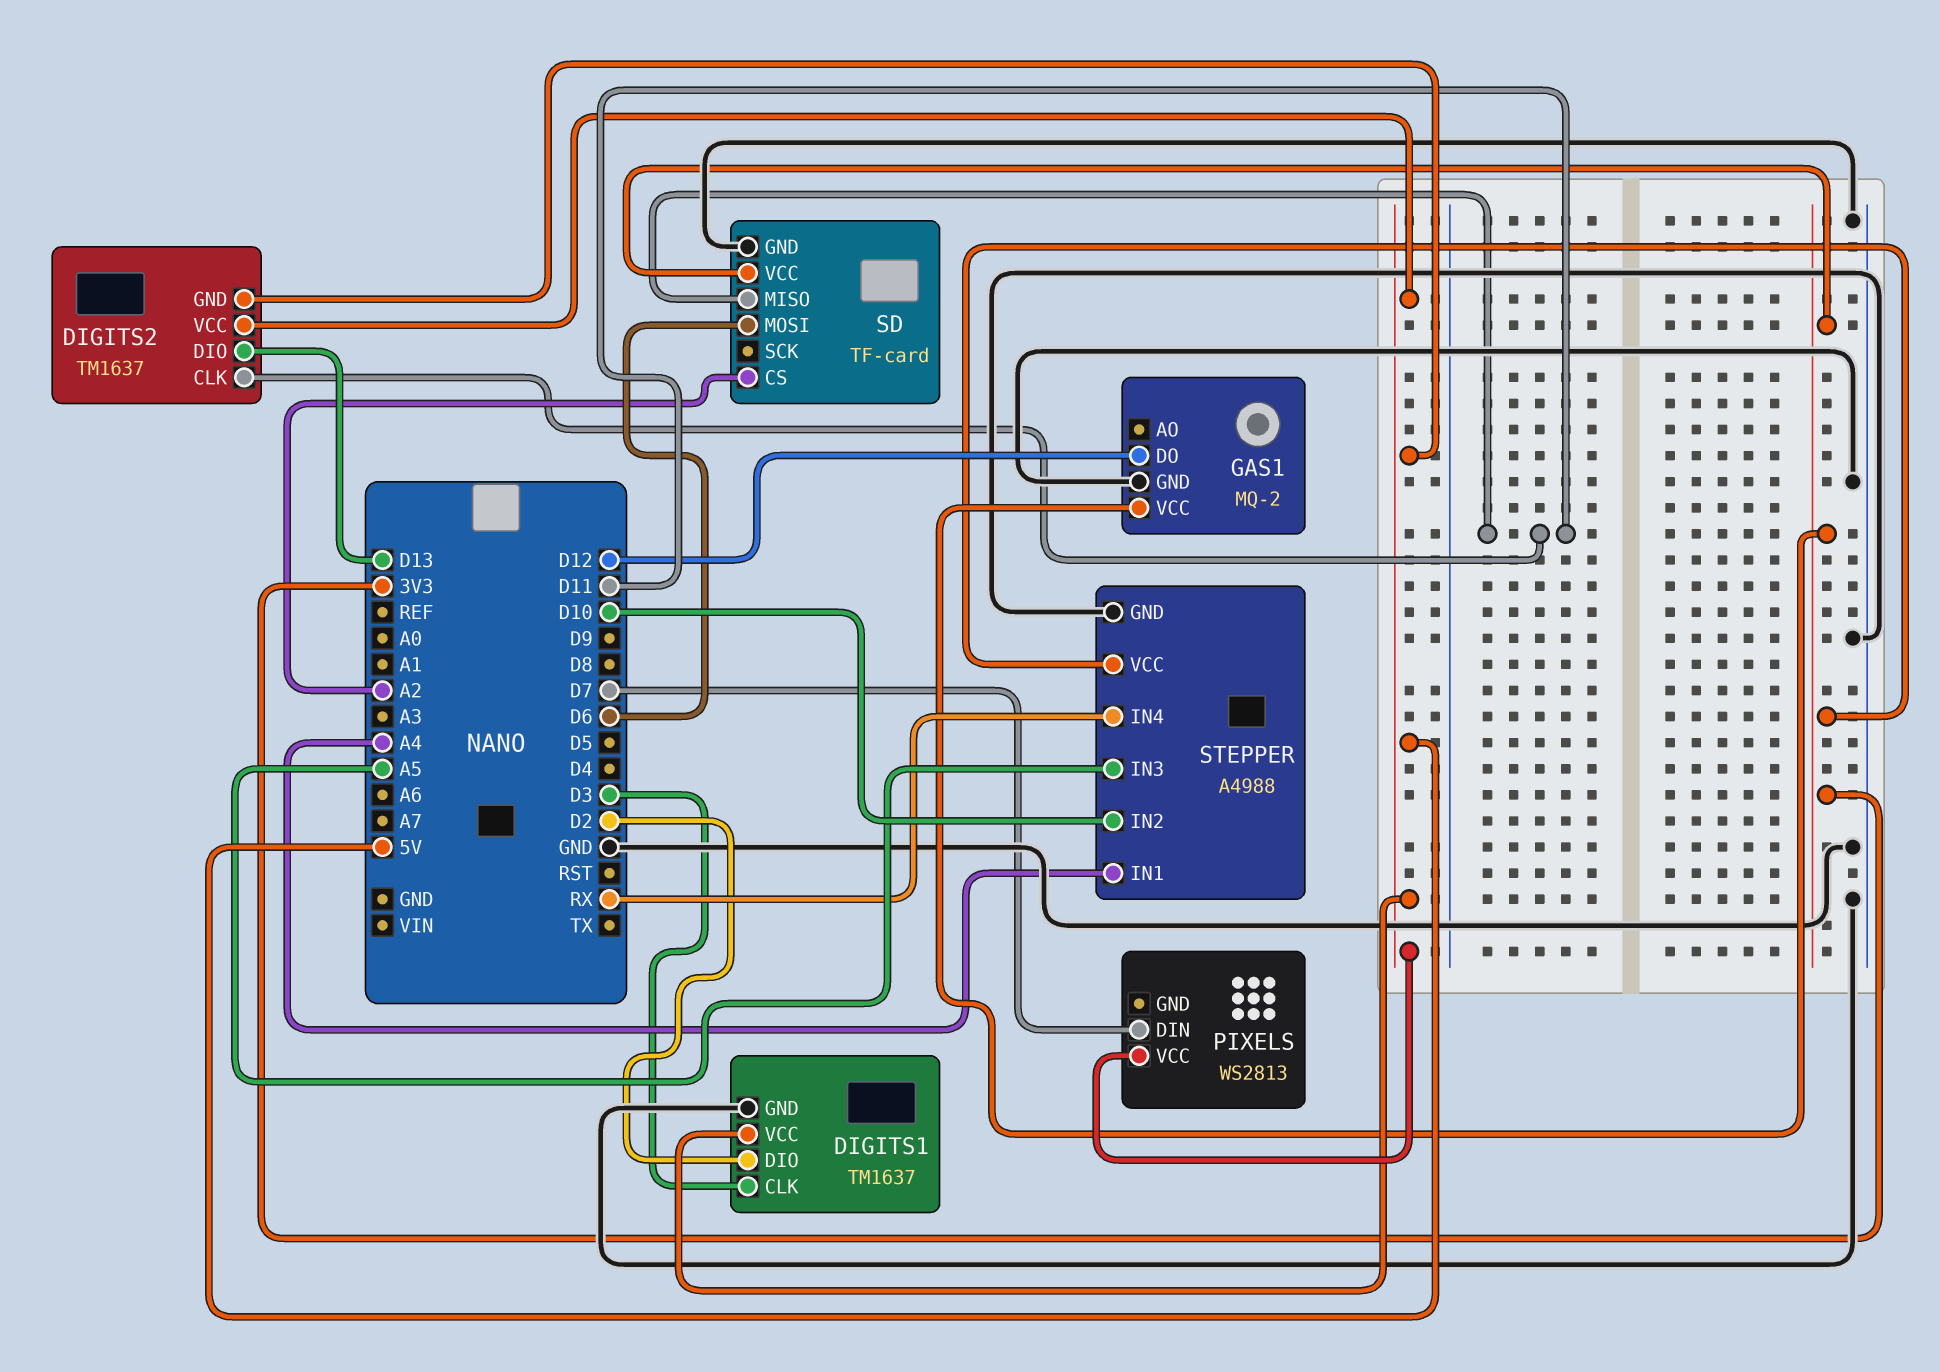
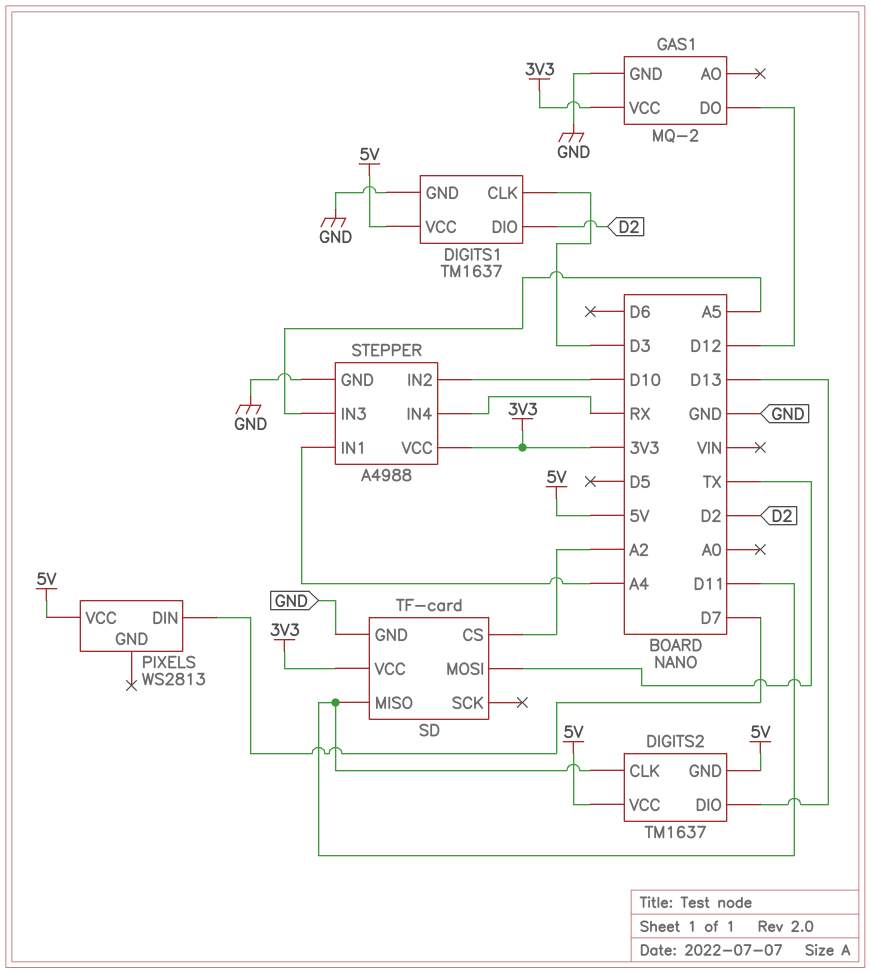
SD pin MOSI: D6 -> TX

